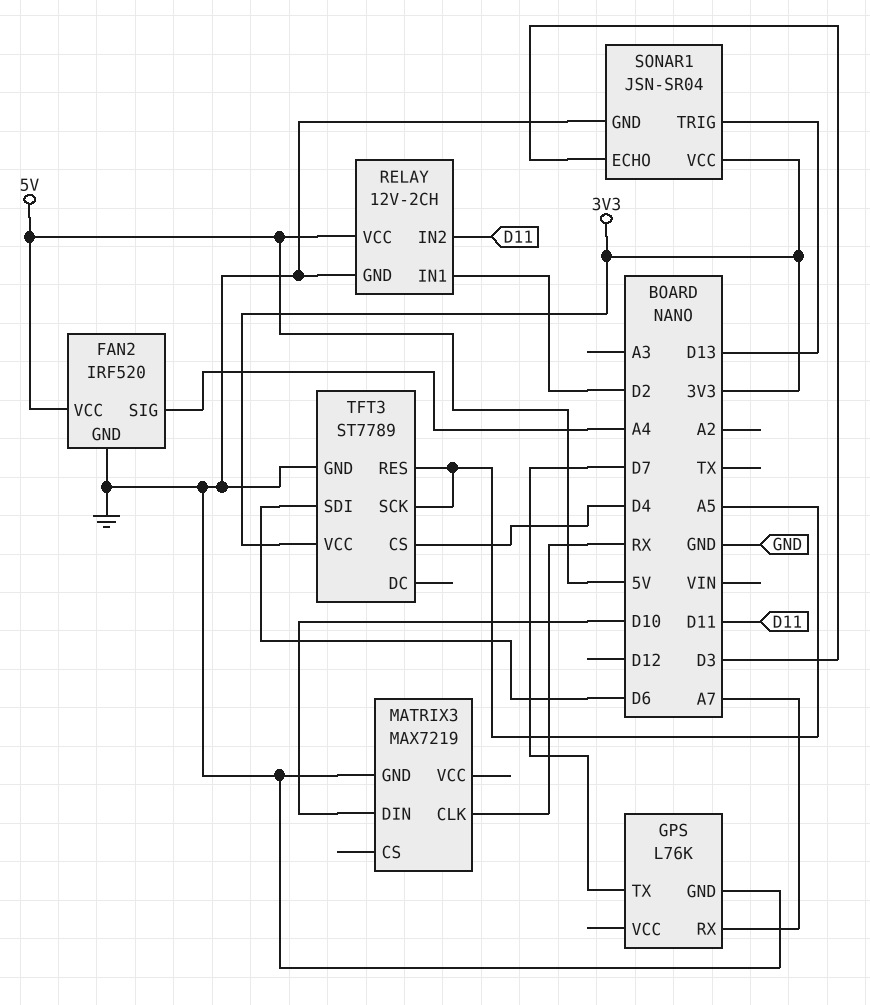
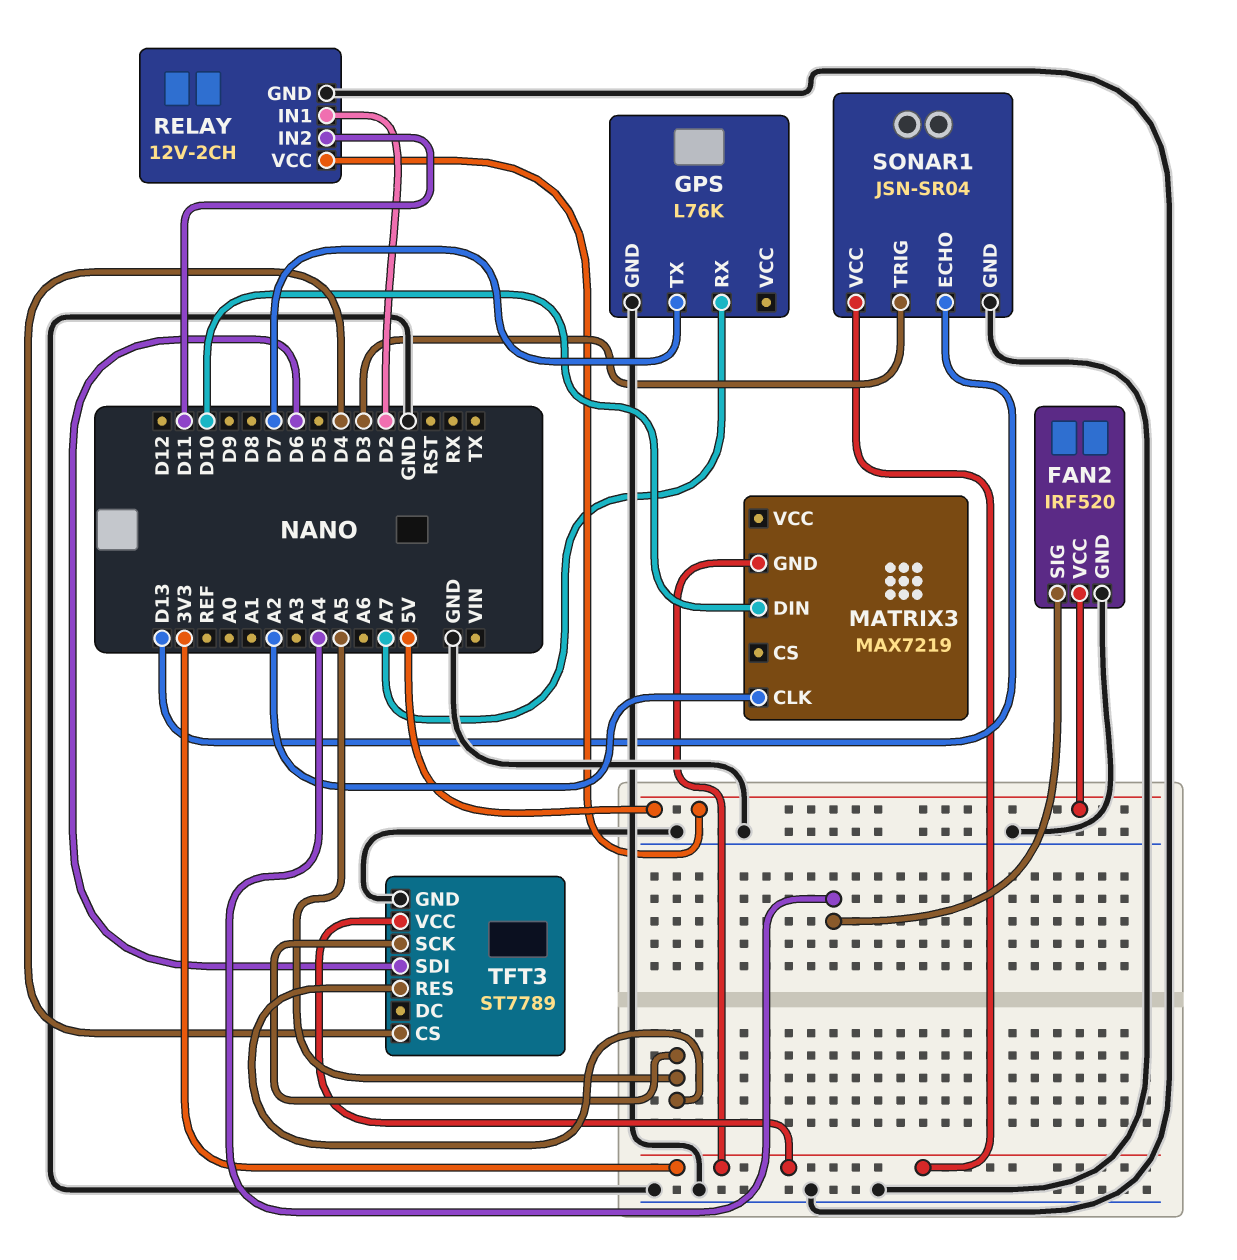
MATRIX3 pin CLK: RX -> A2
MATRIX3 pin GND: GND -> 3V3
SONAR1 pin ECHO: D3 -> D13
SONAR1 pin TRIG: D13 -> D3

